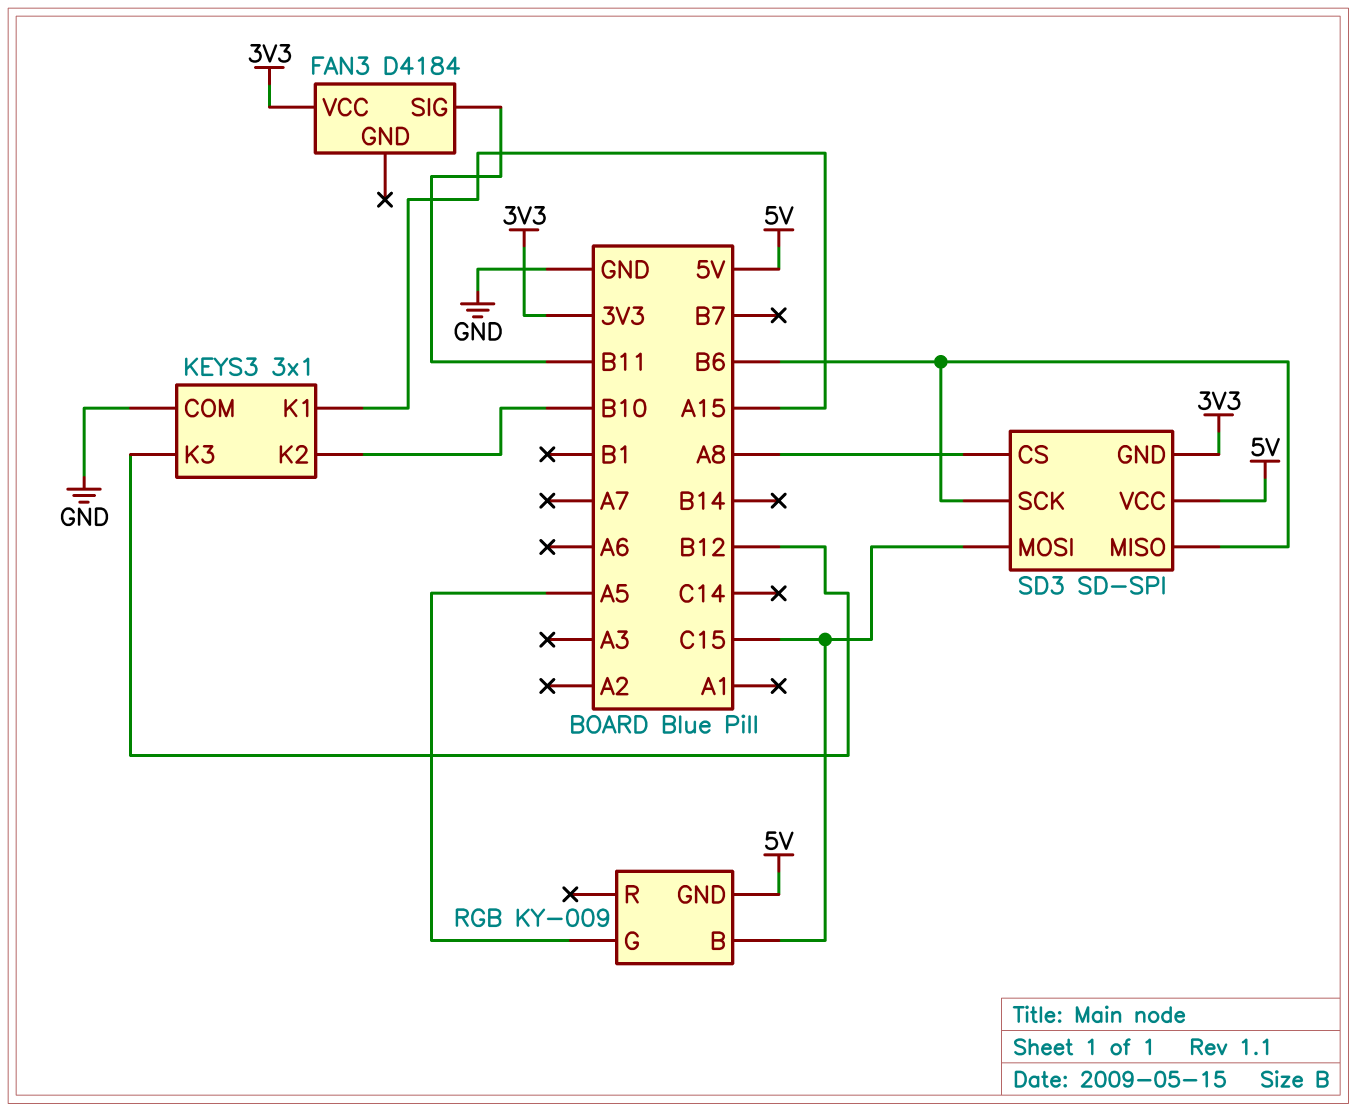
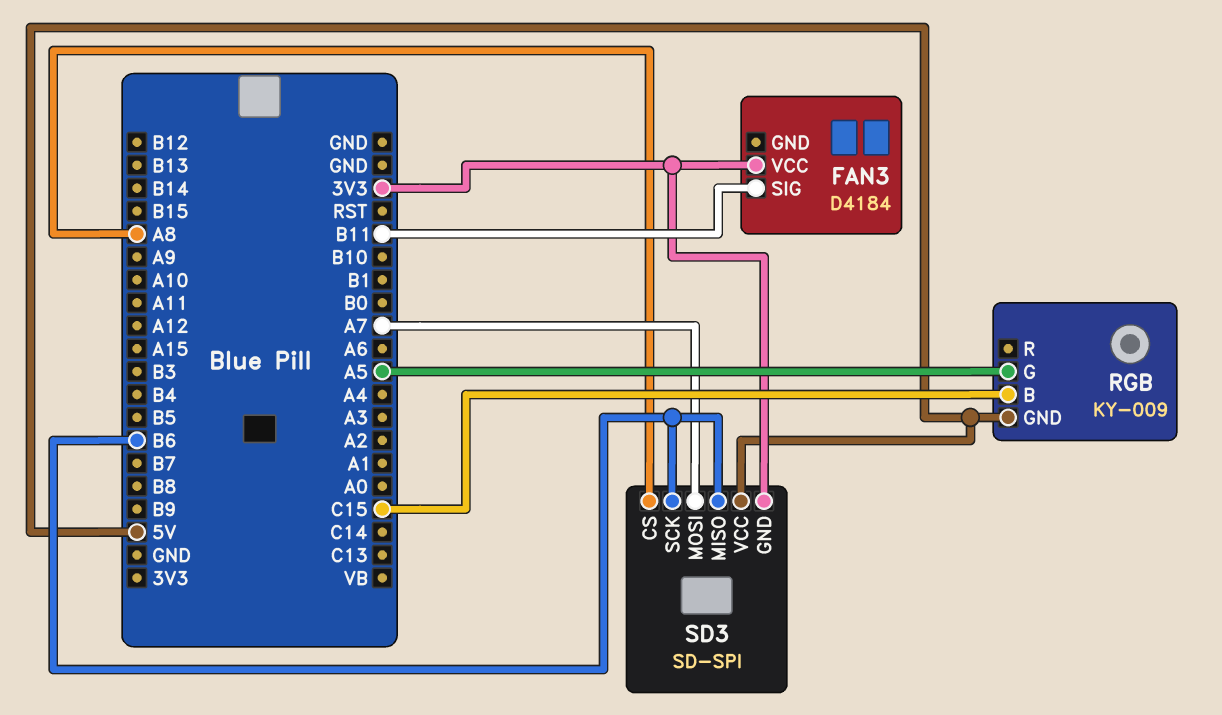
KEYS3: 3x1 -> none
KEYS3 pin COM: GND -> none
KEYS3 pin K1: A15 -> none
KEYS3 pin K2: B10 -> none
KEYS3 pin K3: B12 -> none
SD3 pin MOSI: C15 -> A7

